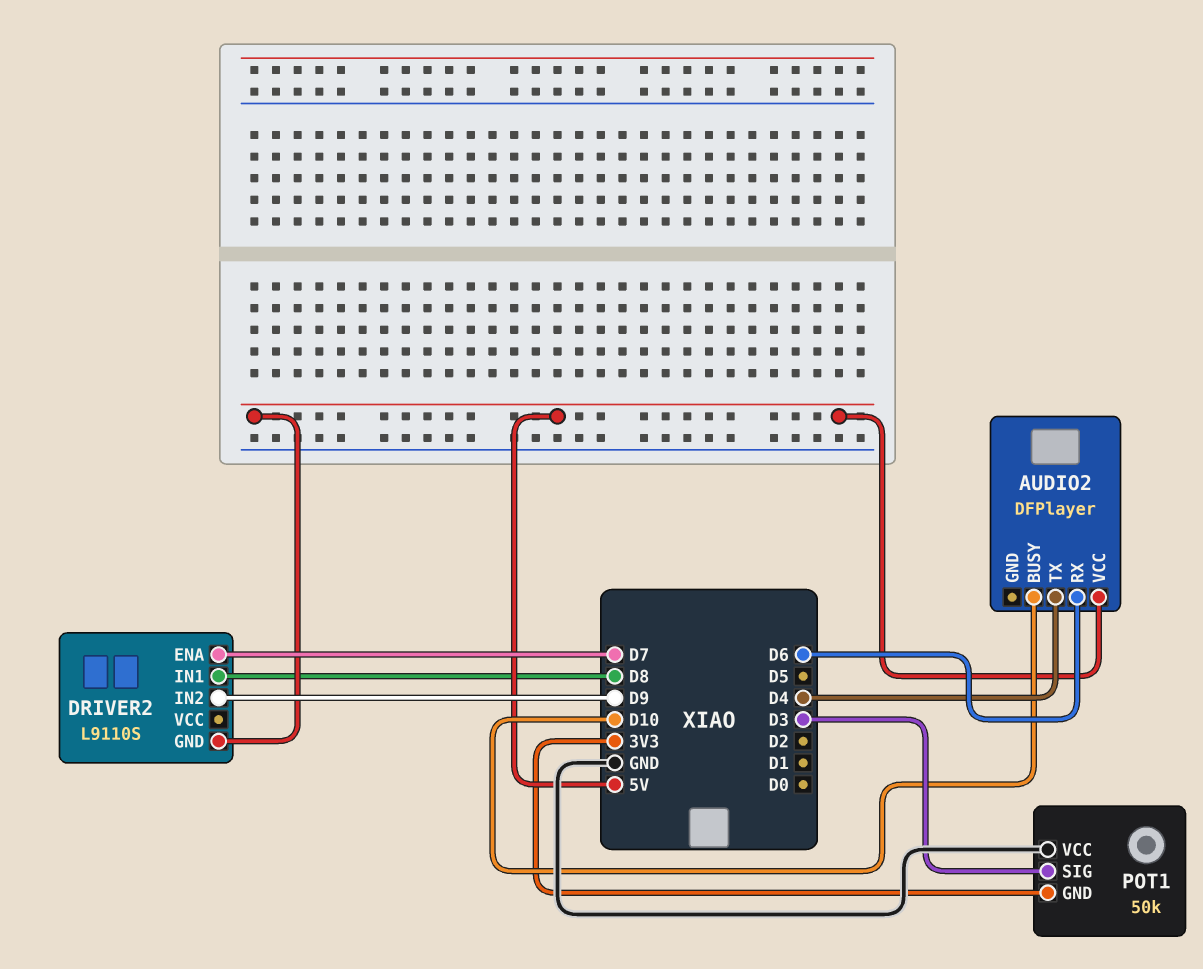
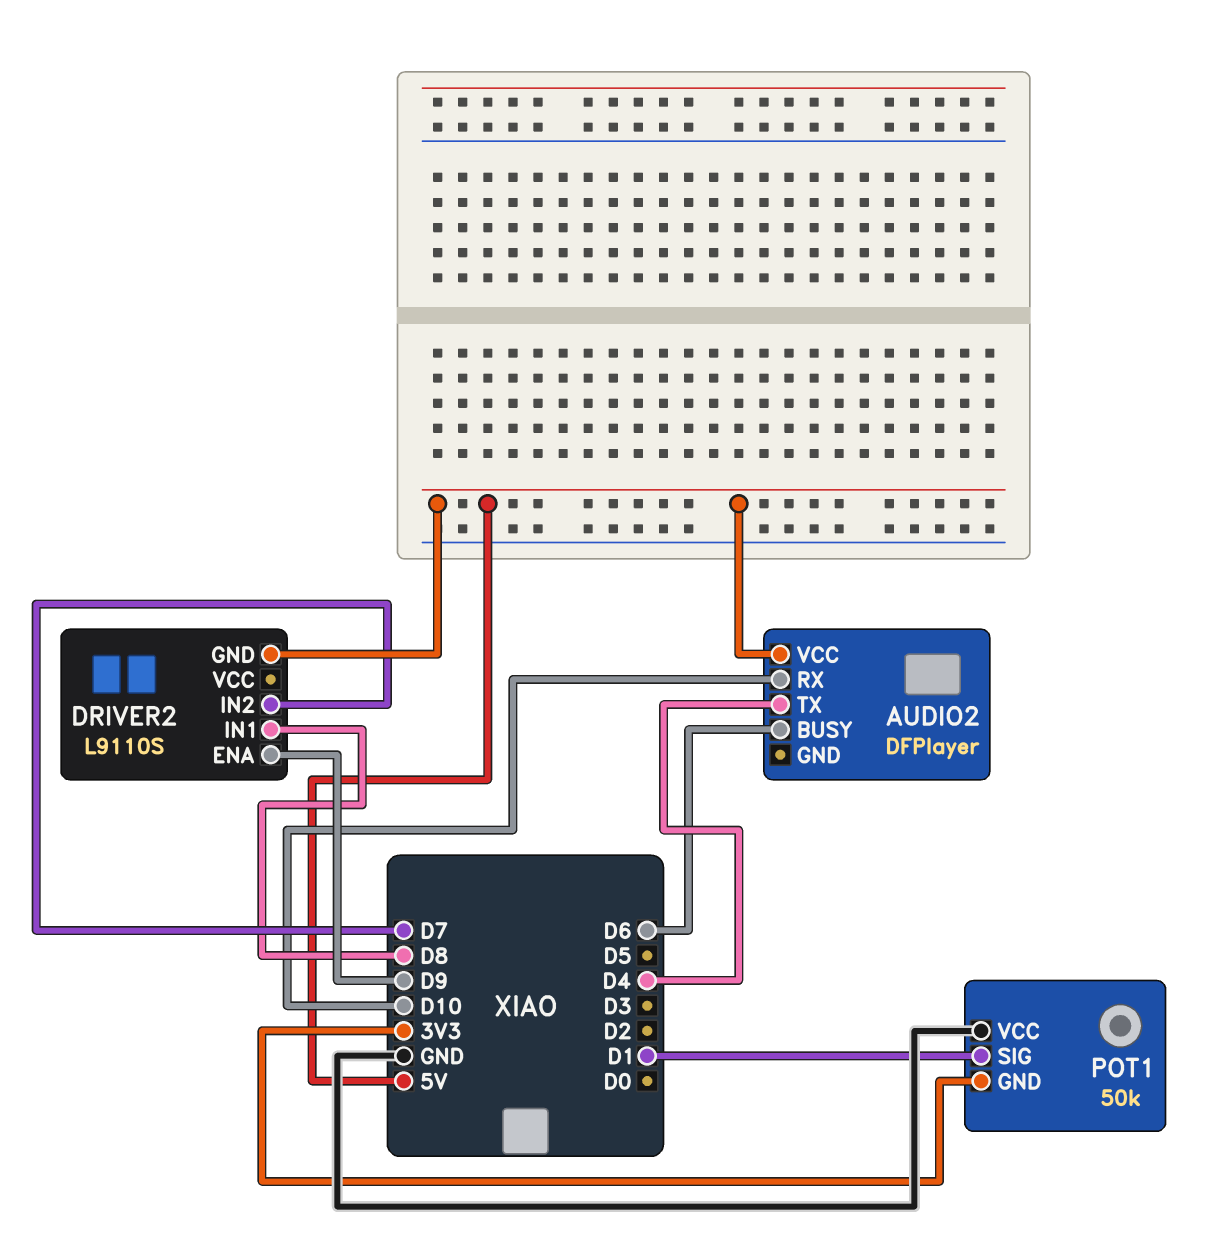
AUDIO2 pin BUSY: D10 -> D6
AUDIO2 pin RX: D6 -> D10
DRIVER2 pin ENA: D7 -> D9
DRIVER2 pin IN2: D9 -> D7
POT1 pin SIG: D3 -> D1

